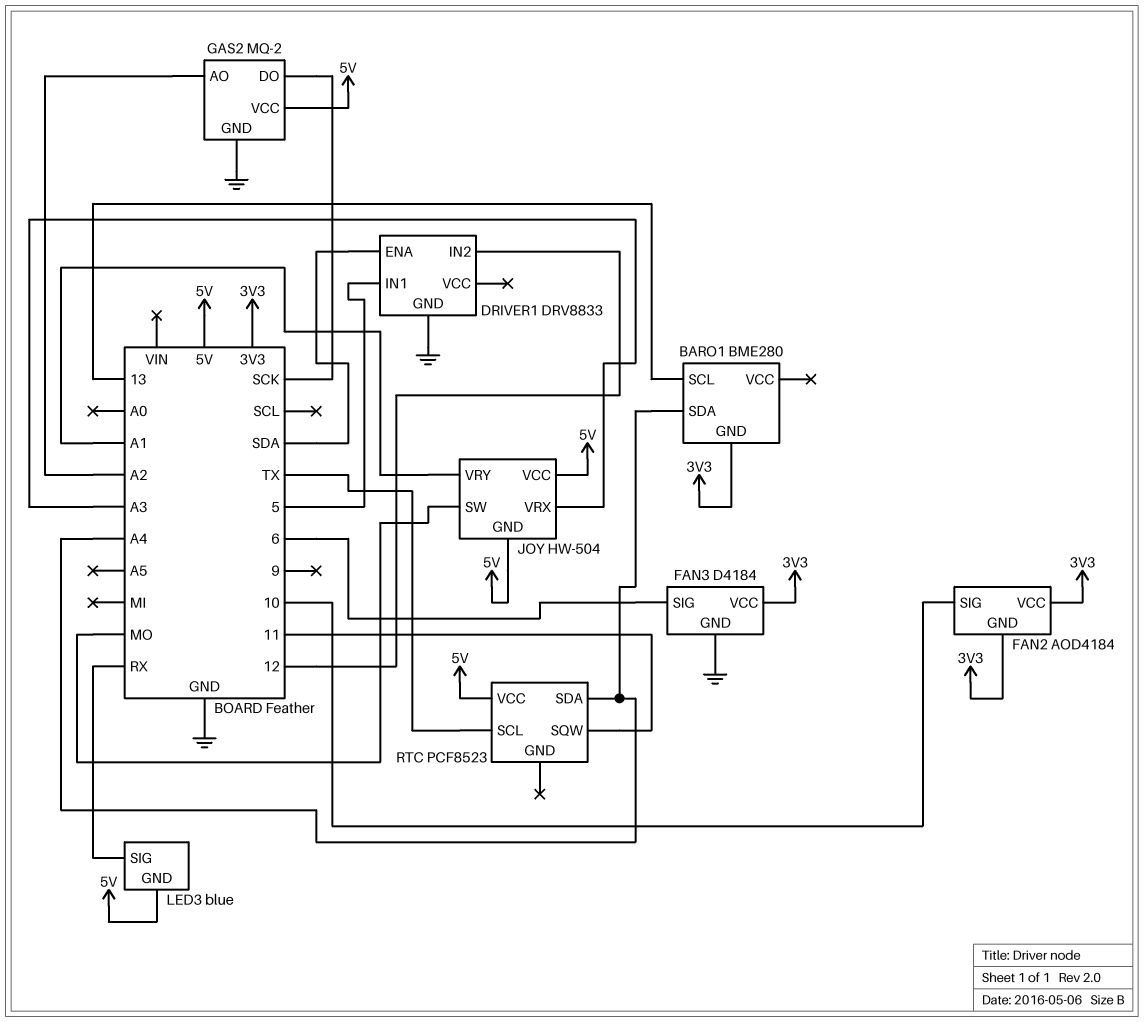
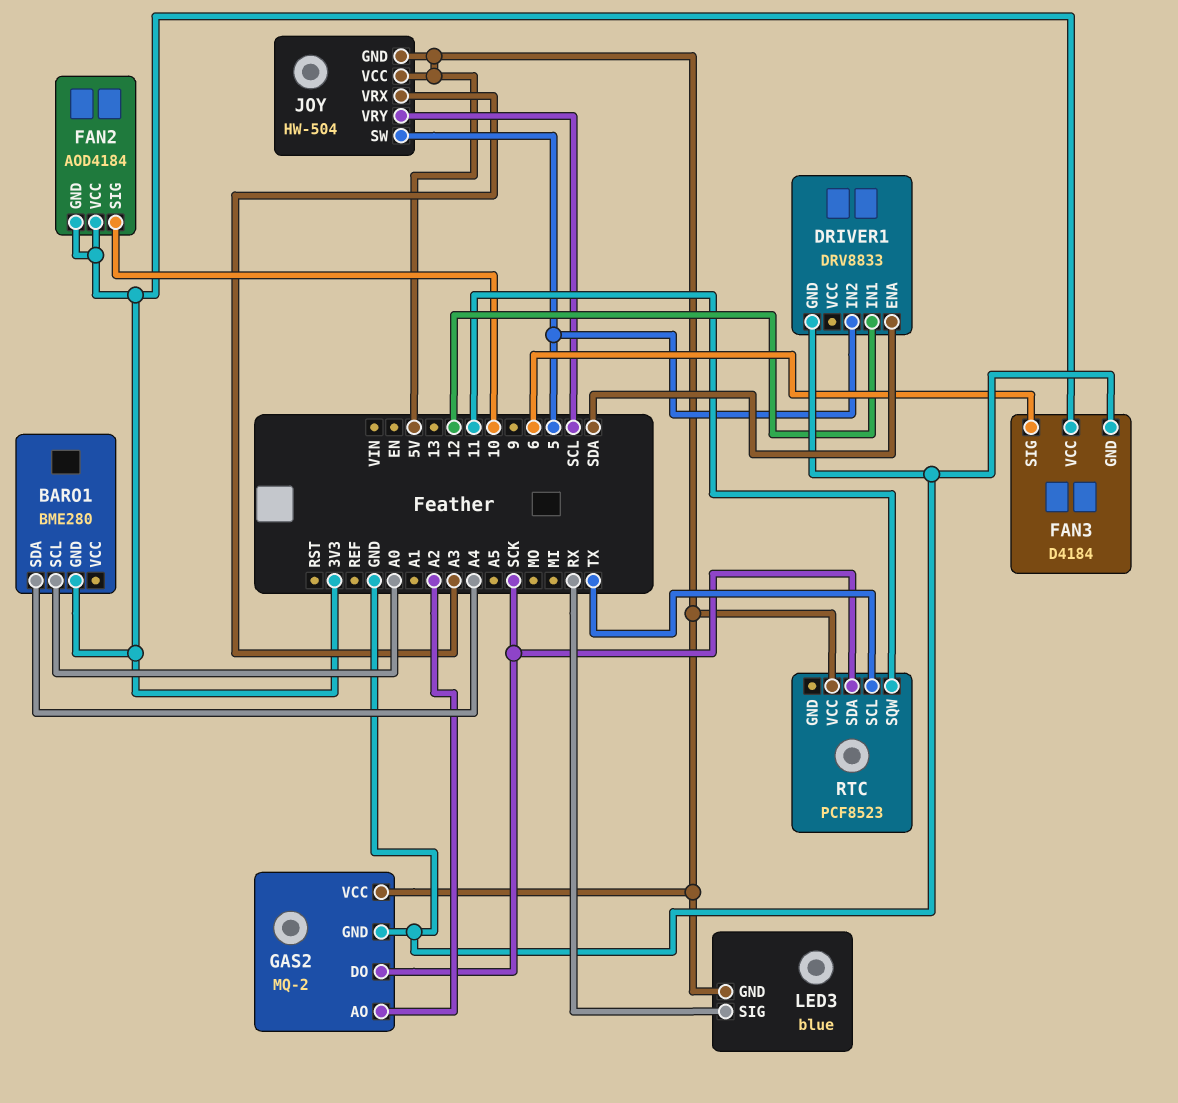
BARO1 pin SCL: 13 -> A0
DRIVER1 pin IN1: 5 -> 12
DRIVER1 pin IN2: 12 -> 5
JOY pin SW: MO -> 5
JOY pin VRY: A1 -> SCL
RTC pin SDA: A4 -> SCK

